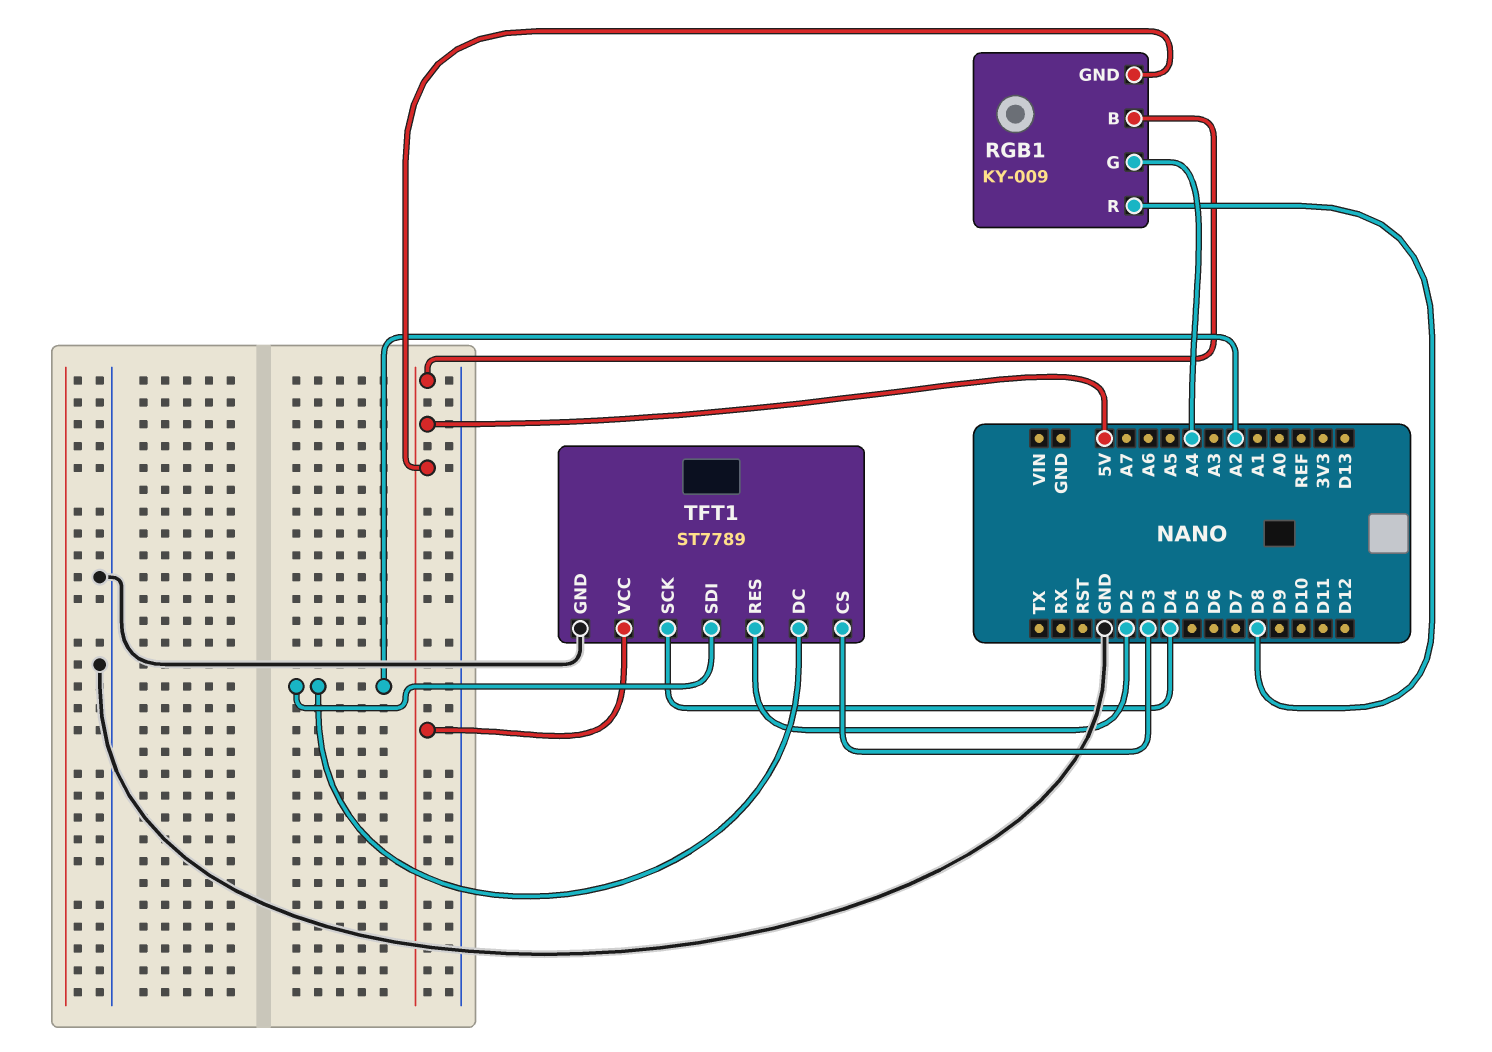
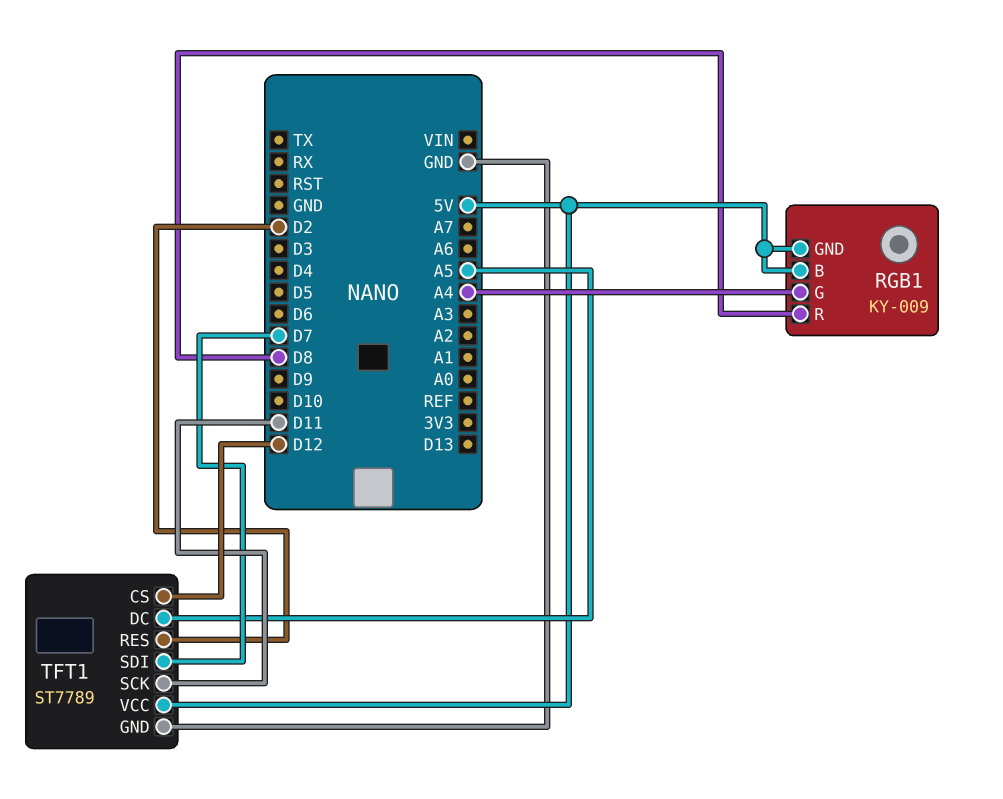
TFT1 pin CS: D3 -> D12
TFT1 pin DC: A2 -> A5
TFT1 pin SCK: D4 -> D11
TFT1 pin SDI: A2 -> D7

